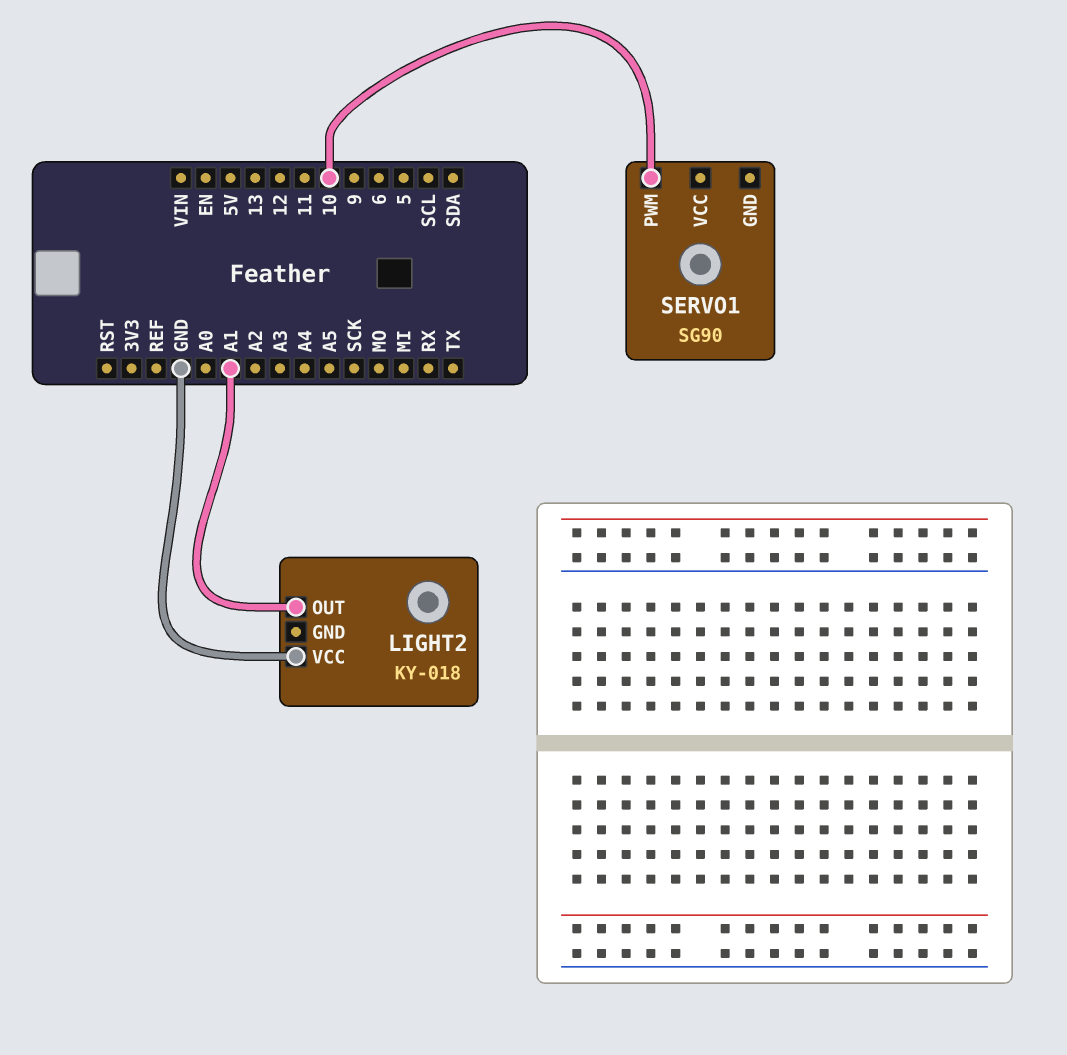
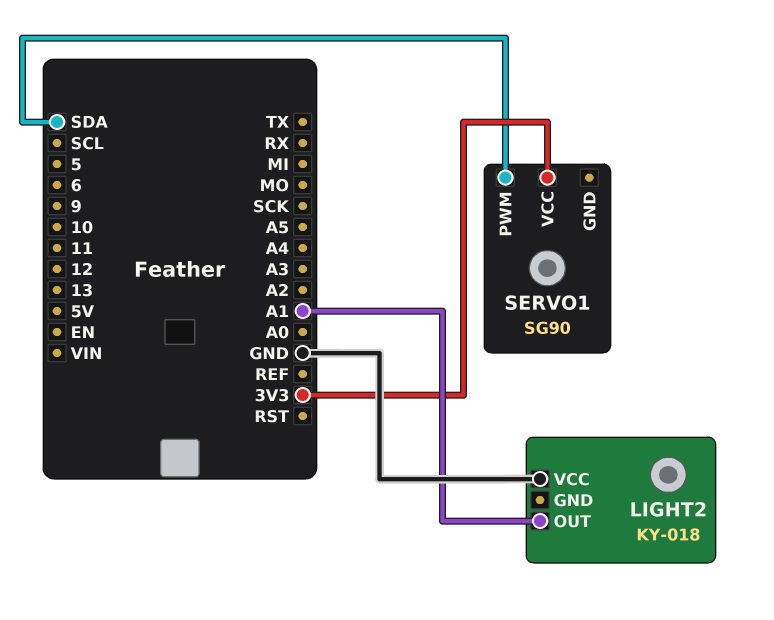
SERVO1 pin PWM: 10 -> SDA
SERVO1 pin VCC: none -> 3V3

